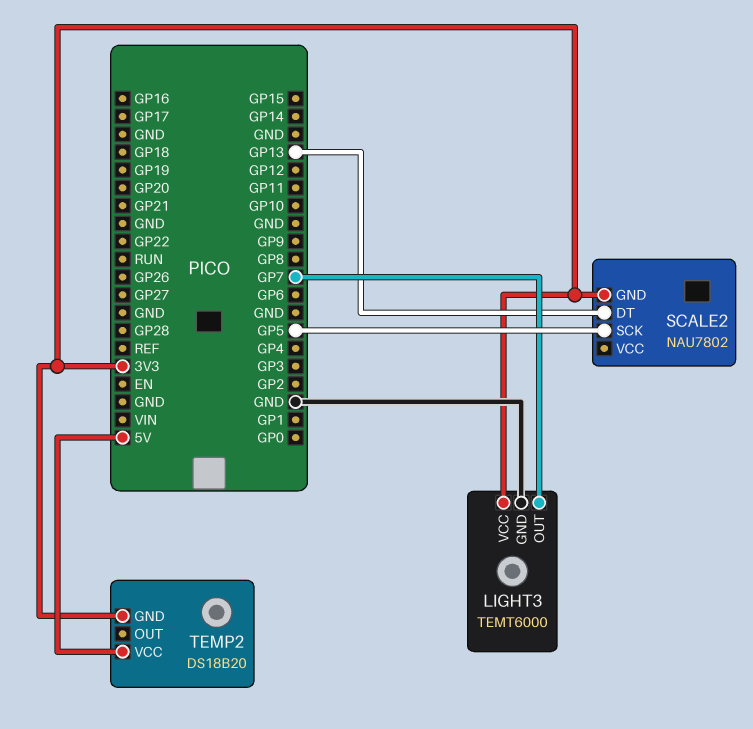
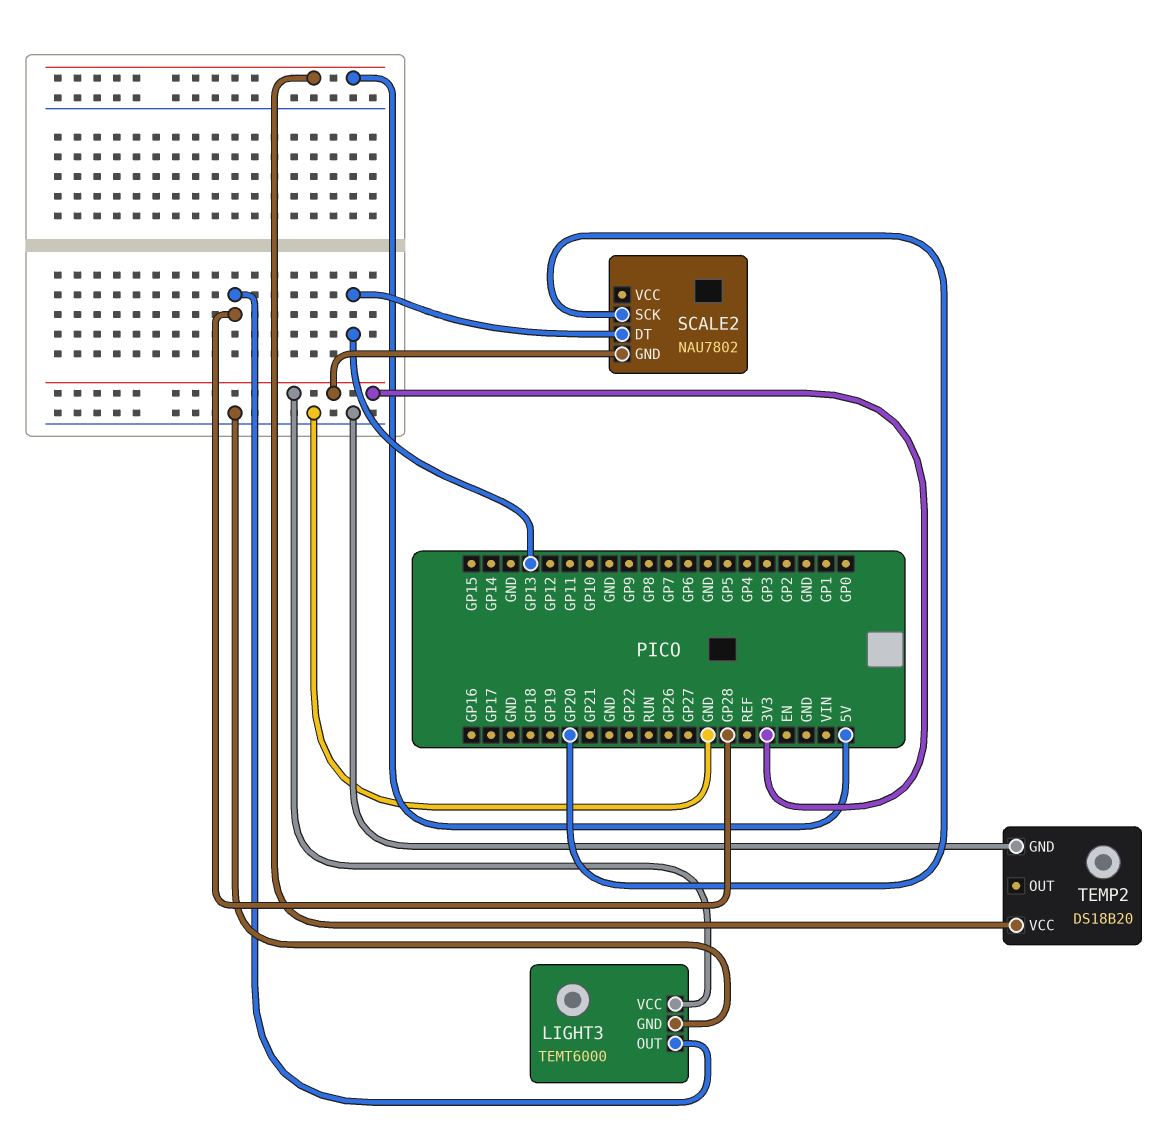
LIGHT3 pin OUT: GP7 -> GP28
SCALE2 pin SCK: GP5 -> GP20
TEMP2 pin GND: 3V3 -> GND

